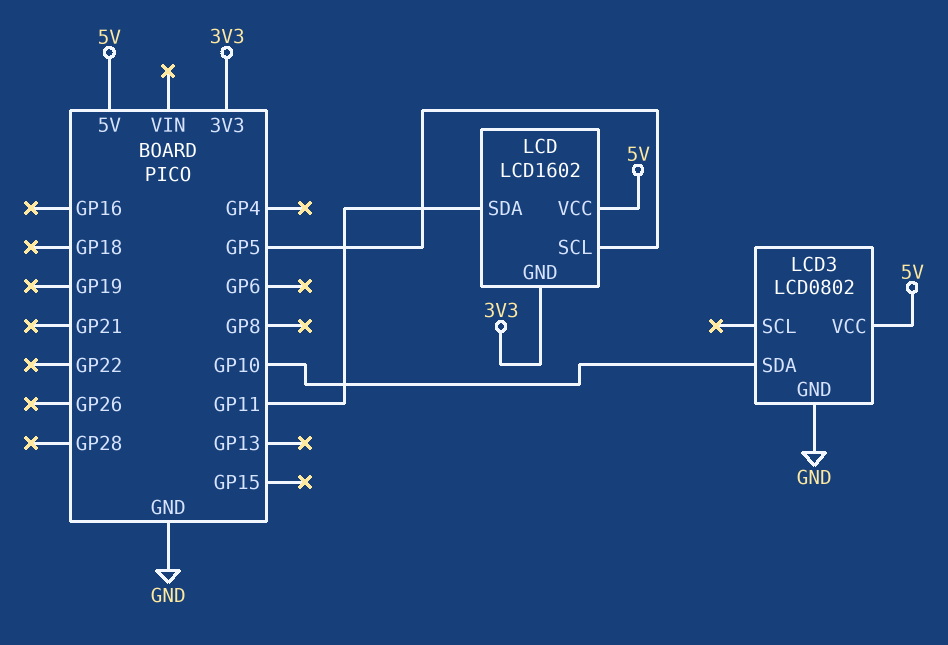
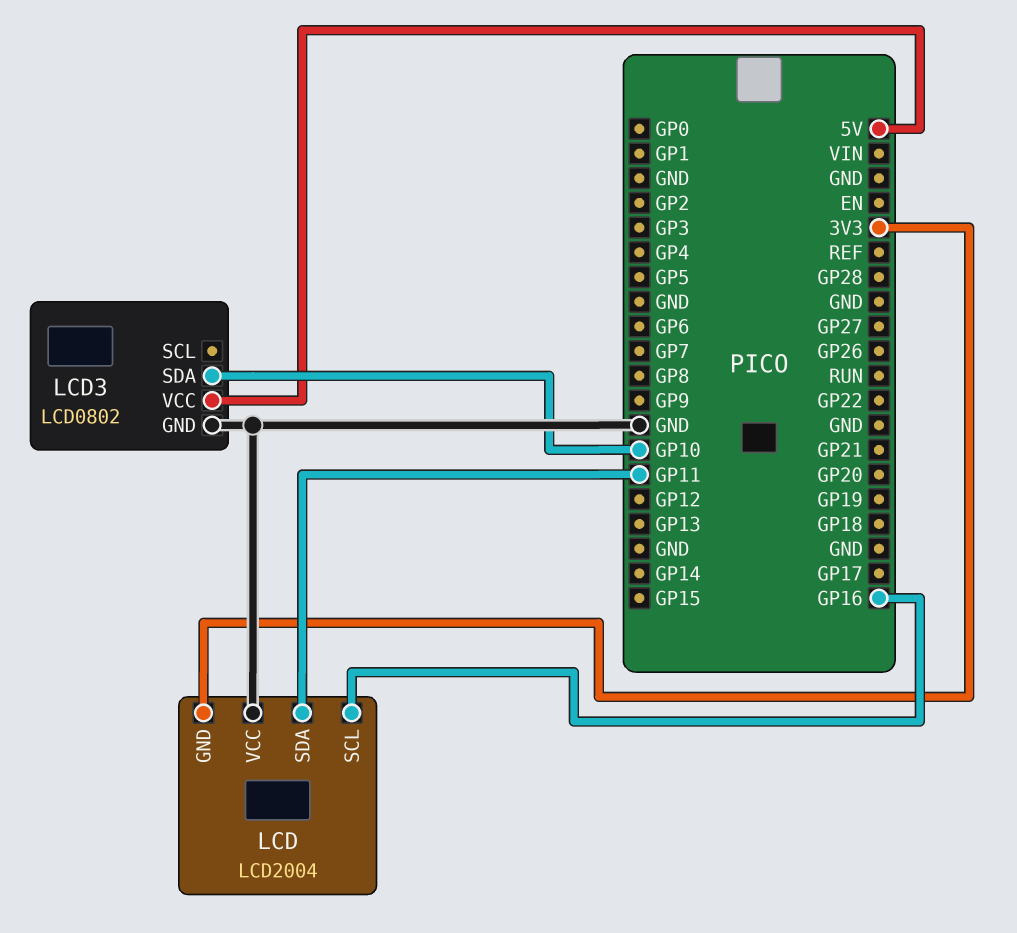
LCD: LCD1602 -> LCD2004
LCD pin SCL: GP5 -> GP16
LCD pin VCC: 5V -> GND

